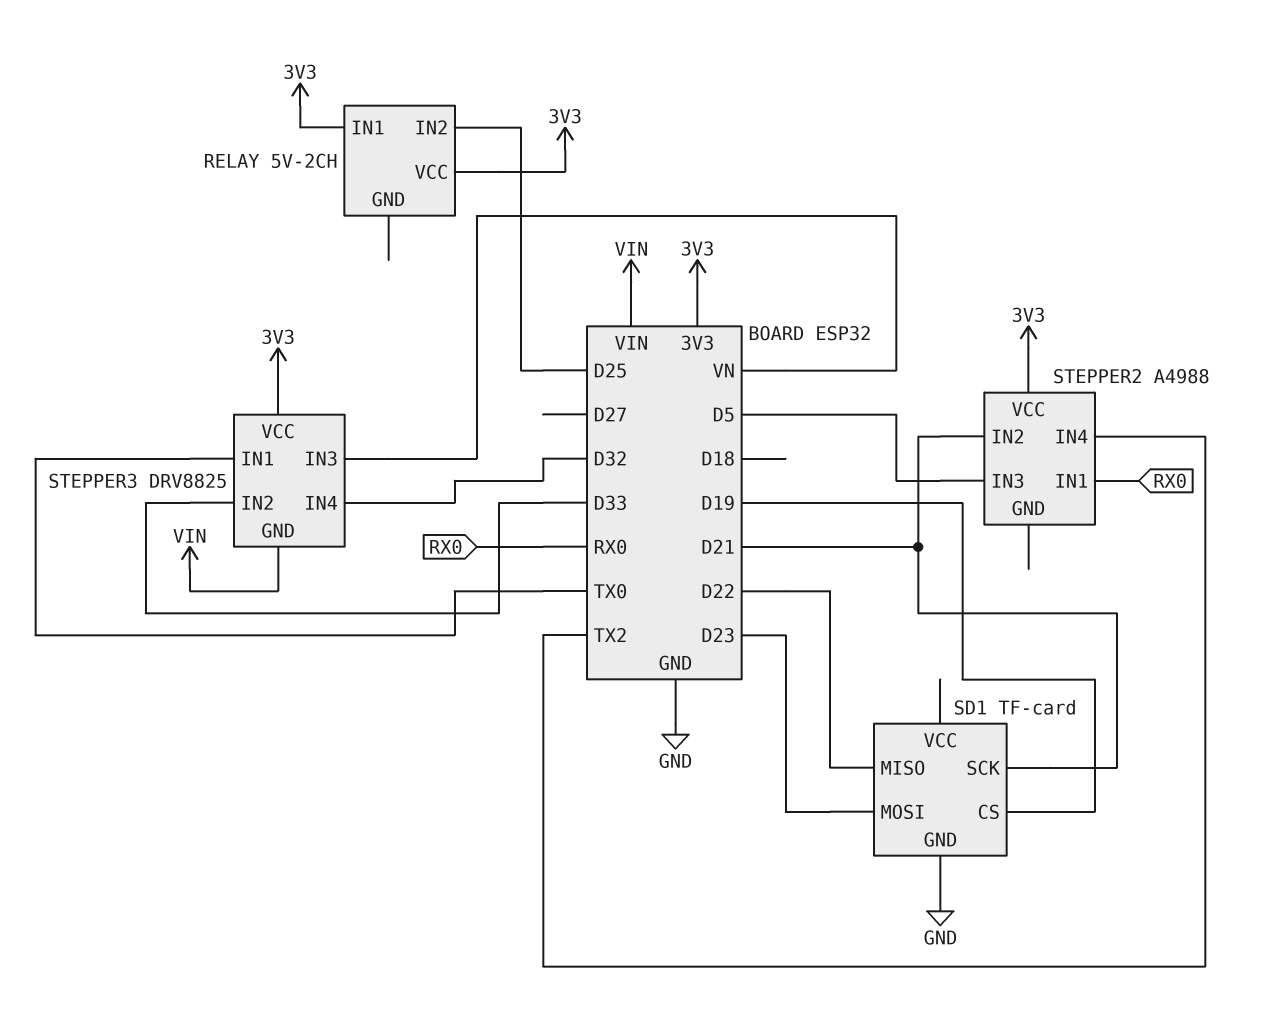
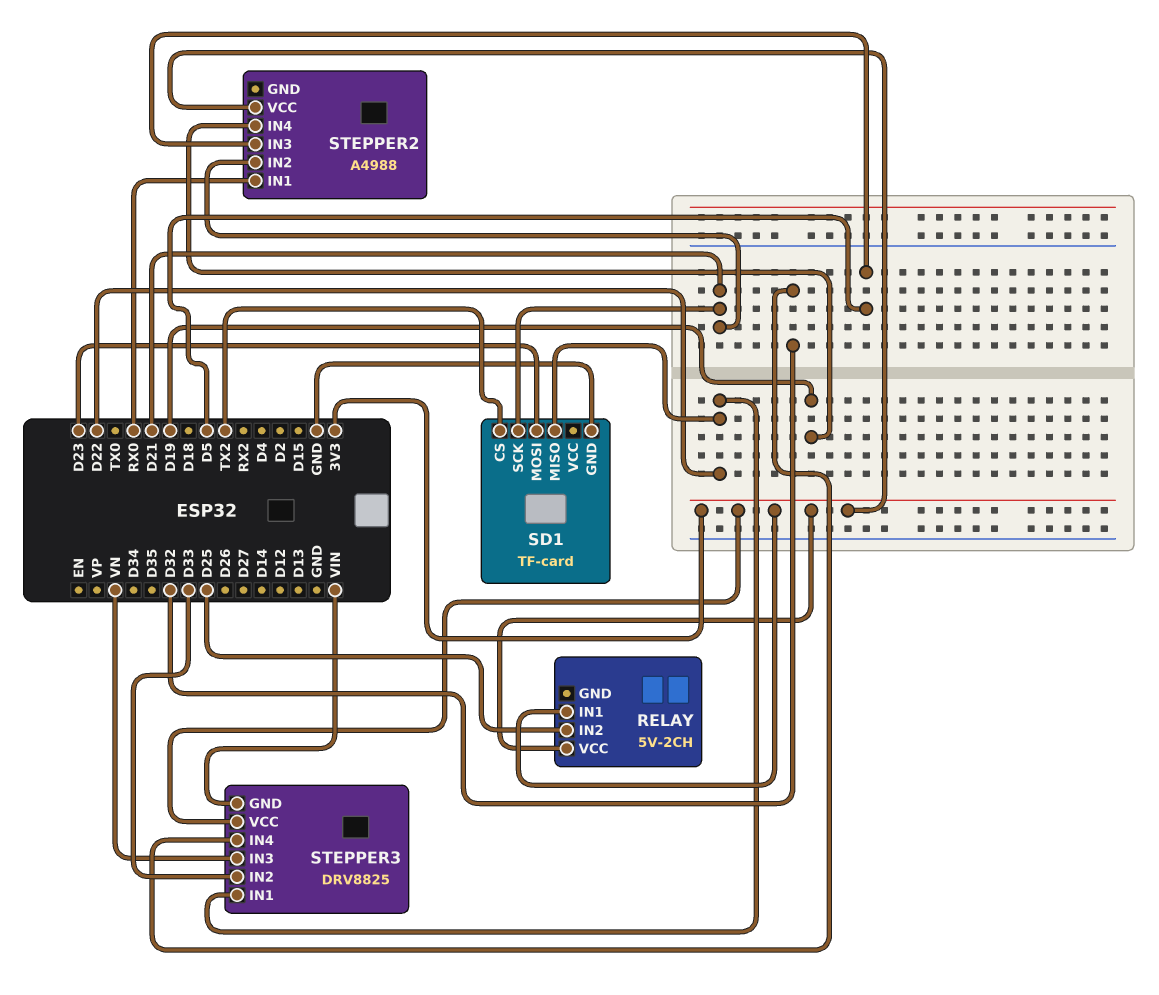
SD1 pin CS: D19 -> TX2
STEPPER2 pin IN4: TX2 -> D19
STEPPER3 pin IN1: TX0 -> D22

